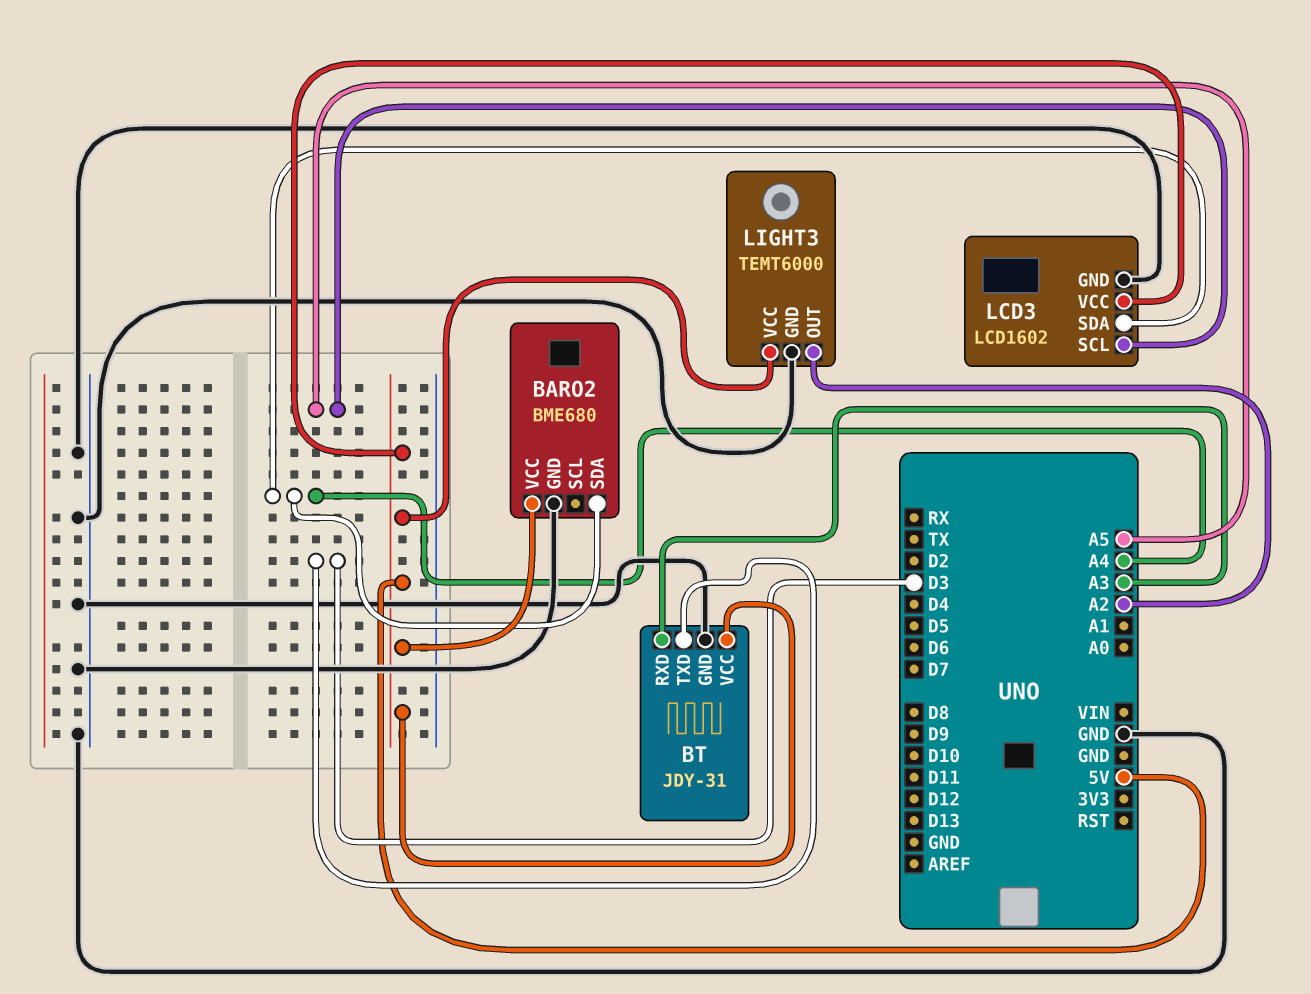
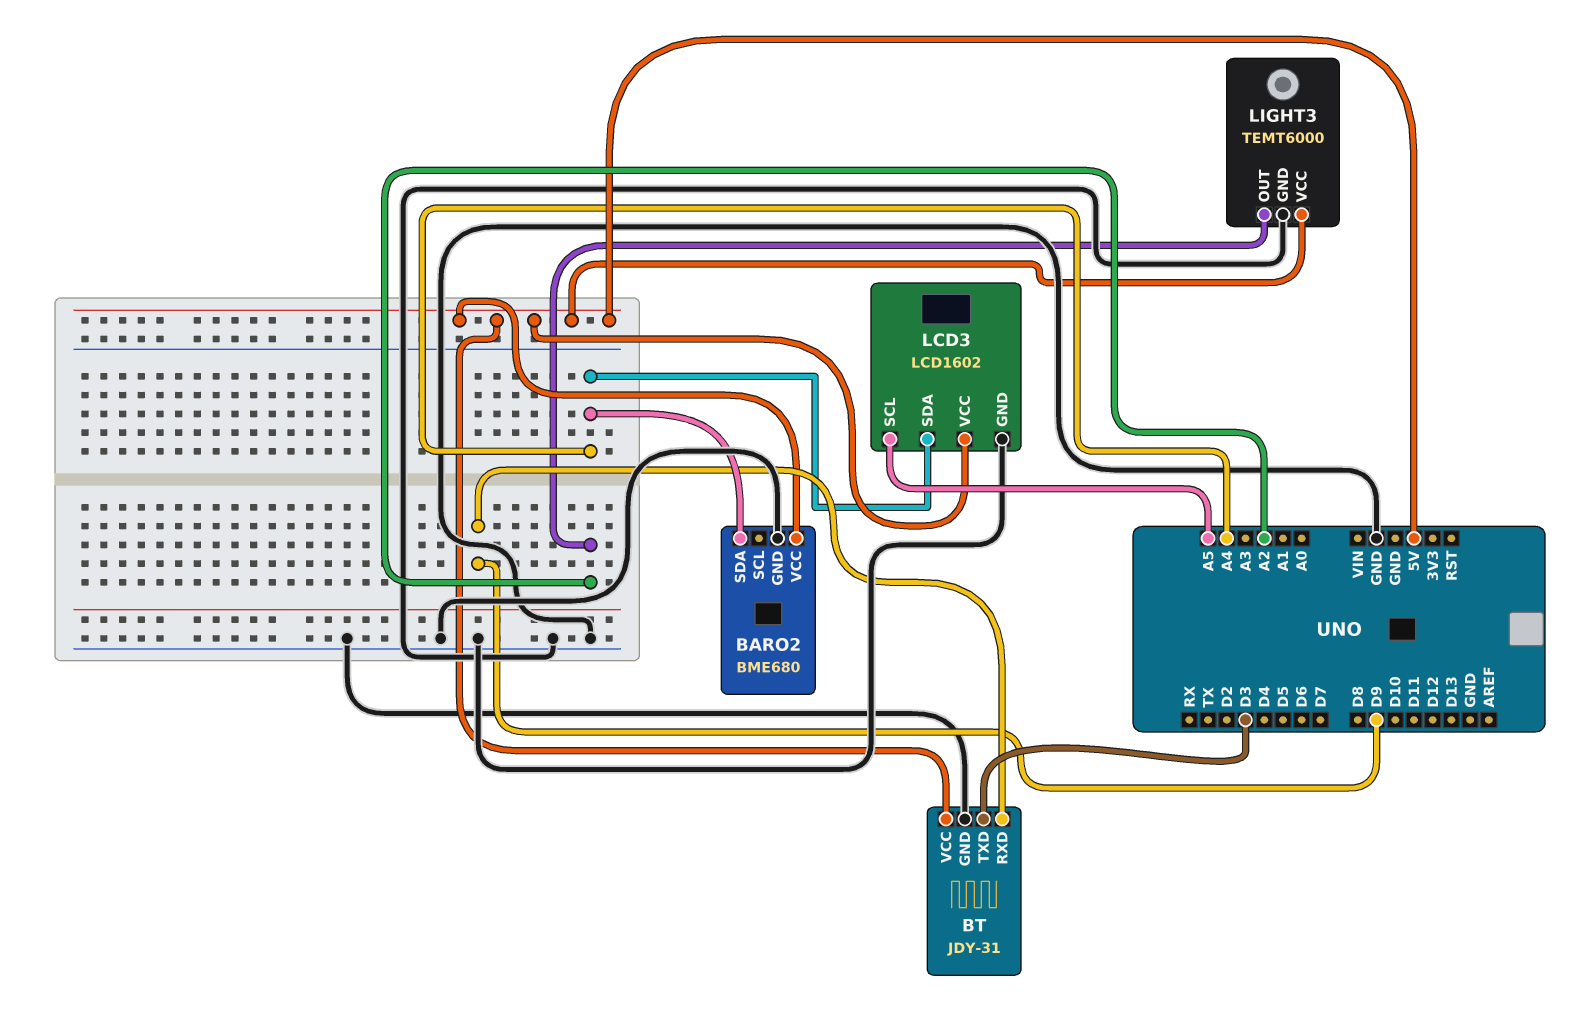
BT pin RXD: A3 -> D9

